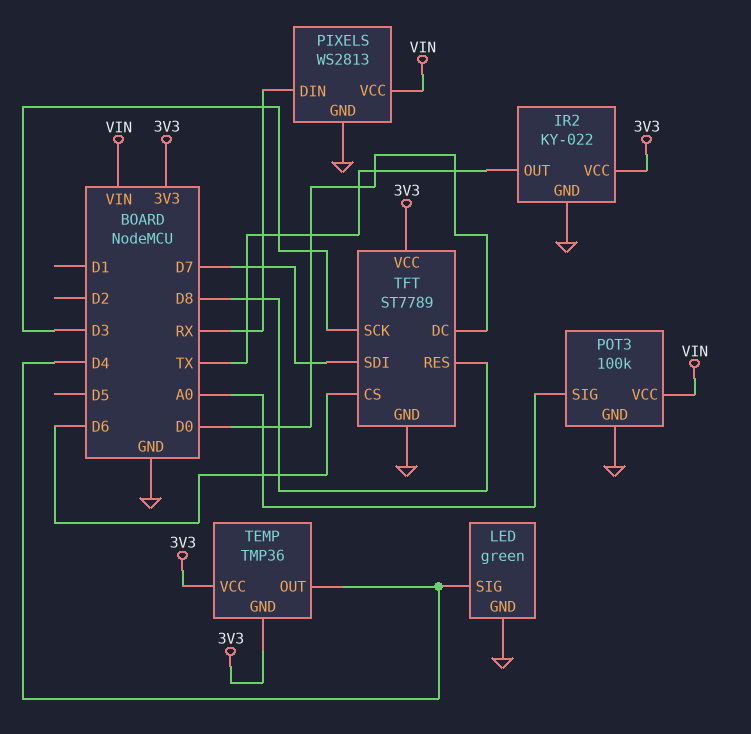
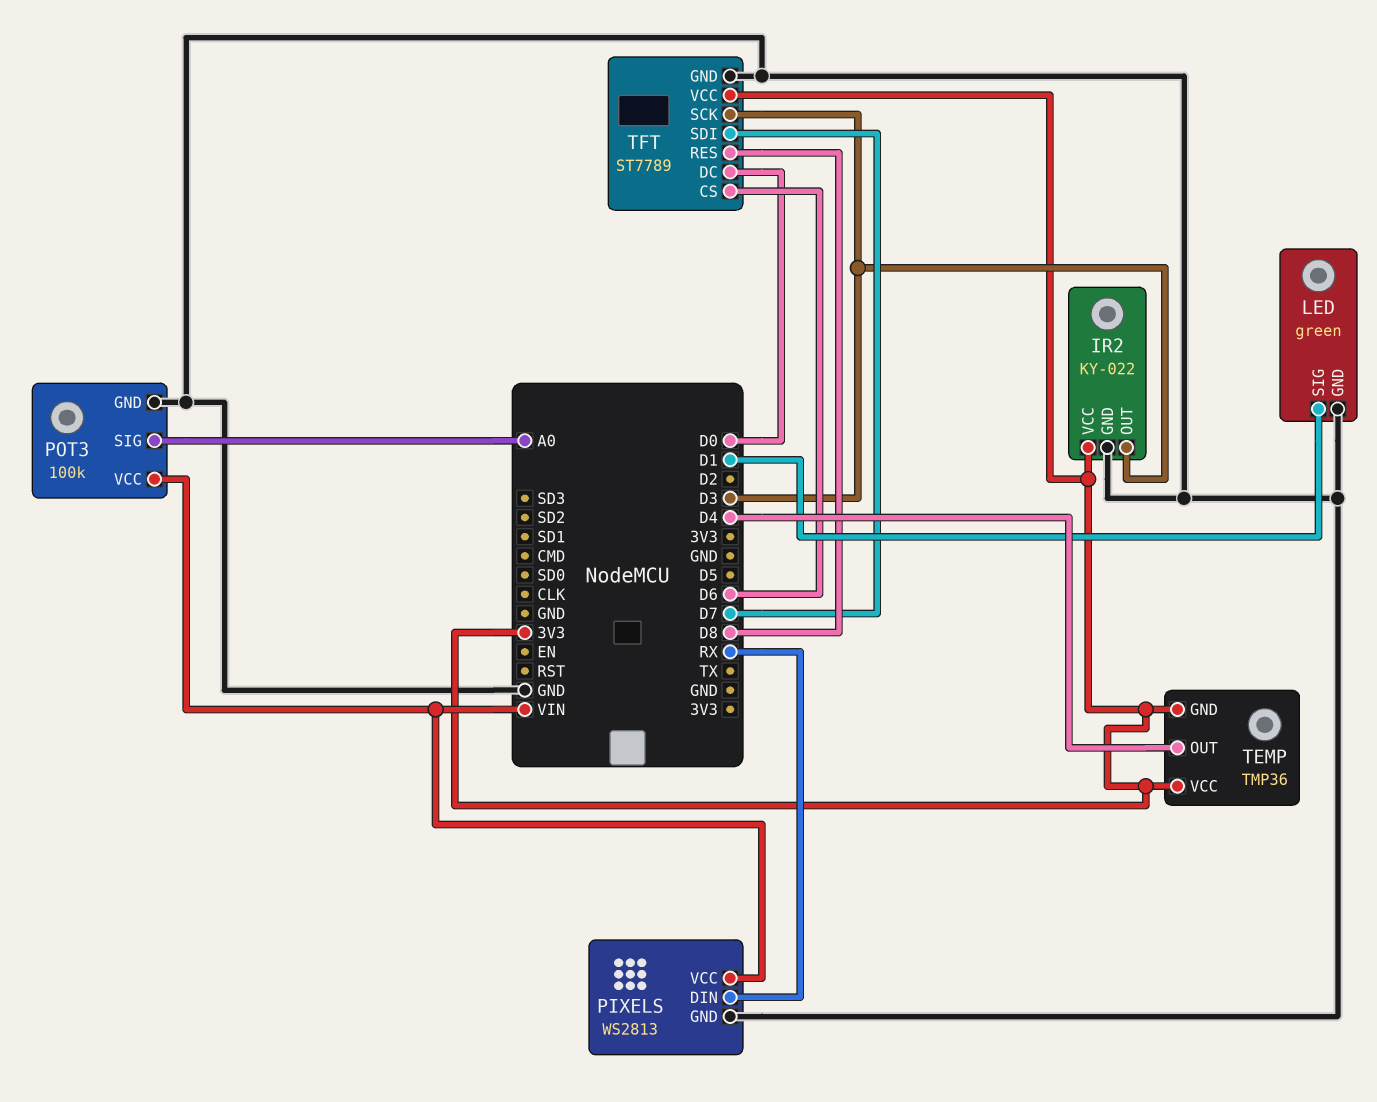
IR2 pin OUT: TX -> D3
LED pin SIG: D4 -> D1

